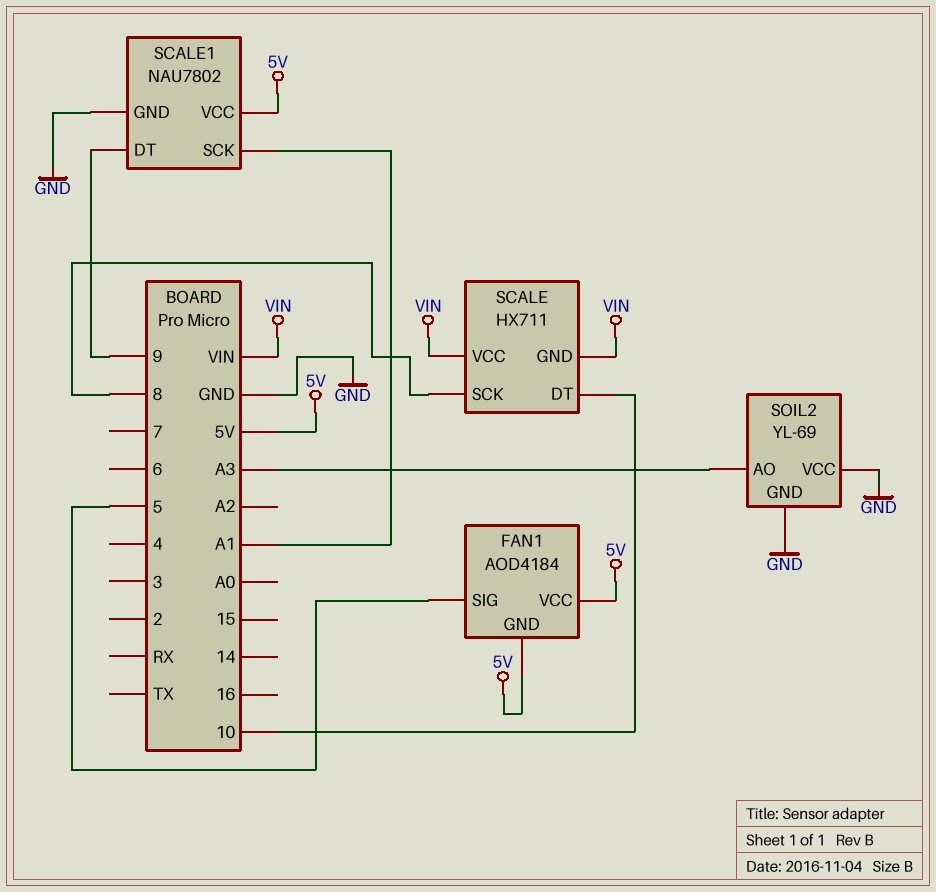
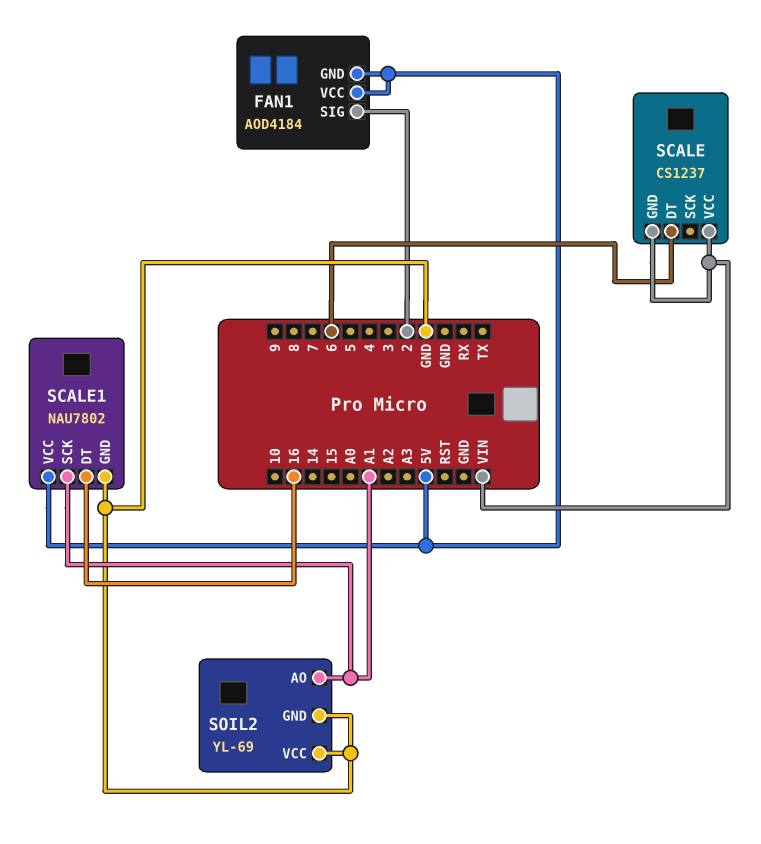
FAN1 pin SIG: 5 -> 2
SCALE: HX711 -> CS1237
SCALE pin DT: 10 -> 6
SCALE pin SCK: 8 -> none
SCALE1 pin DT: 9 -> 16
SOIL2 pin AO: A3 -> A1

